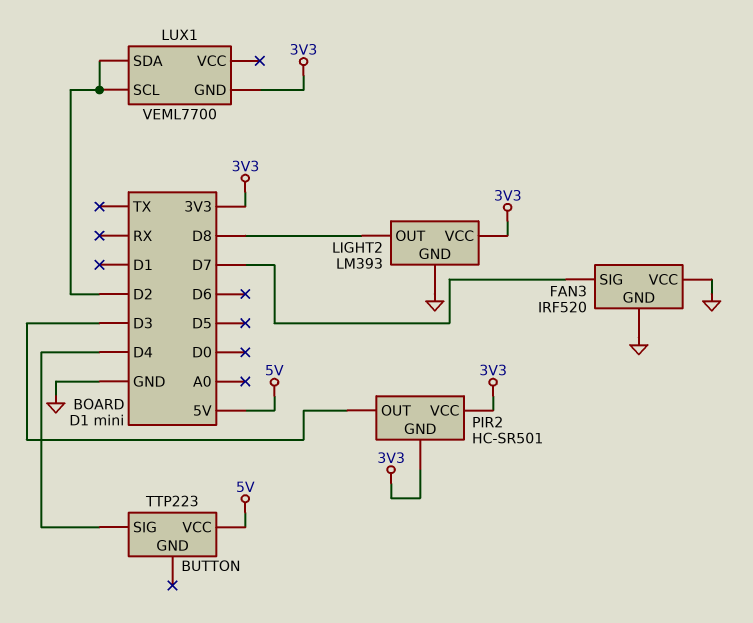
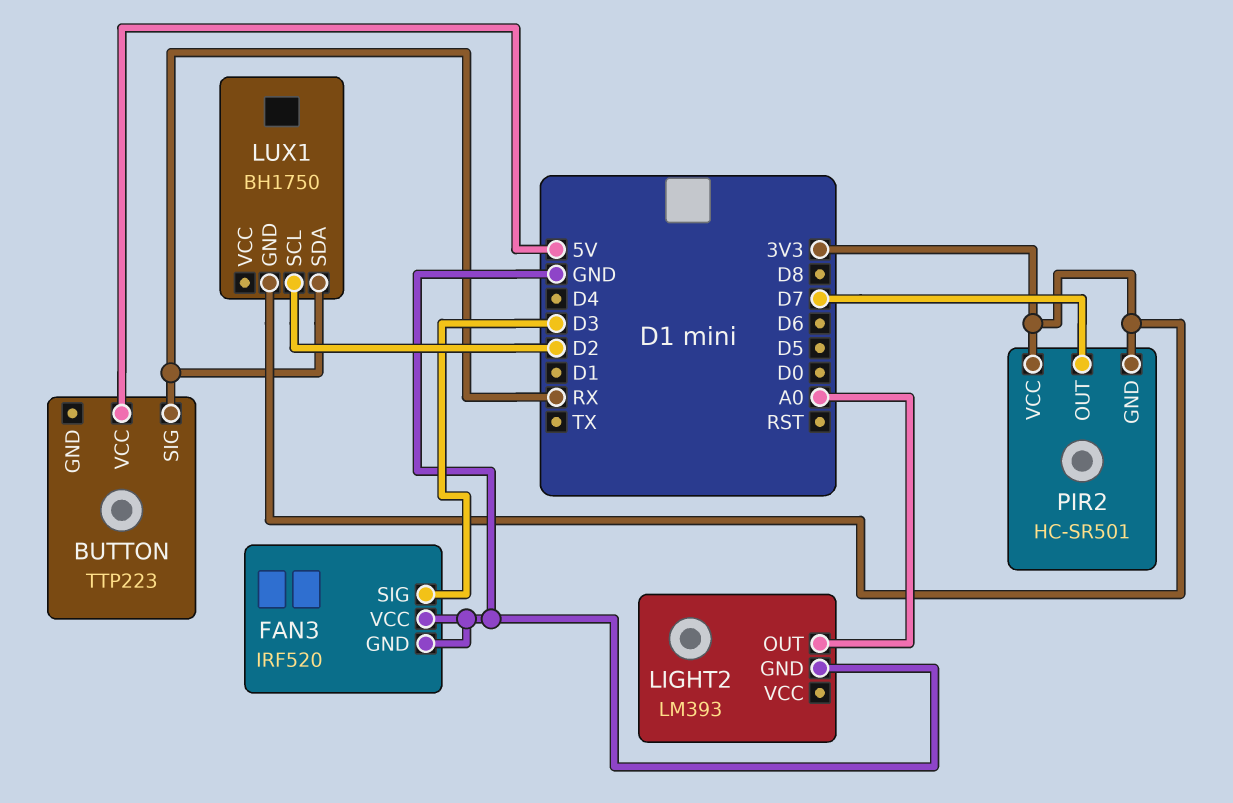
BUTTON pin SIG: D4 -> RX
FAN3 pin SIG: D7 -> D3
LIGHT2 pin OUT: D8 -> A0
LIGHT2 pin VCC: 3V3 -> none
LUX1: VEML7700 -> BH1750
LUX1 pin SDA: D2 -> RX
PIR2 pin OUT: D3 -> D7

